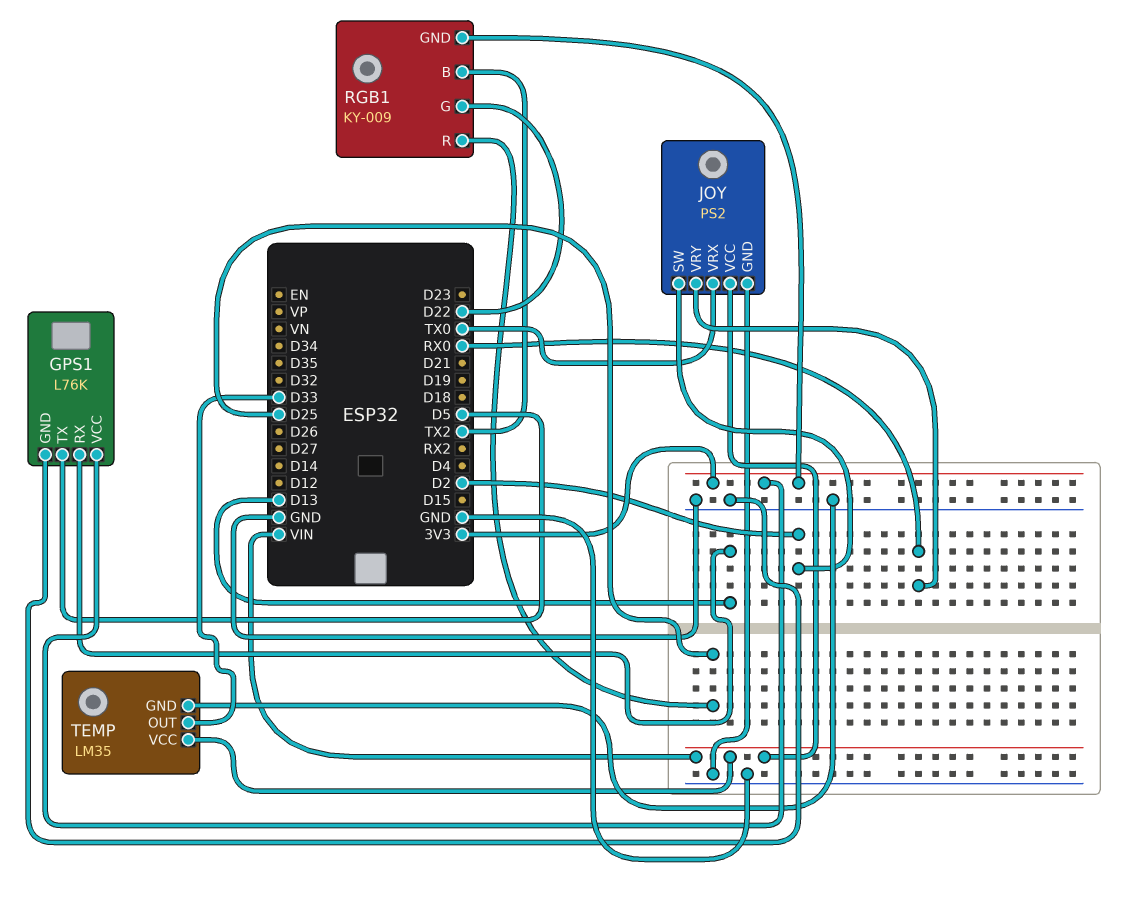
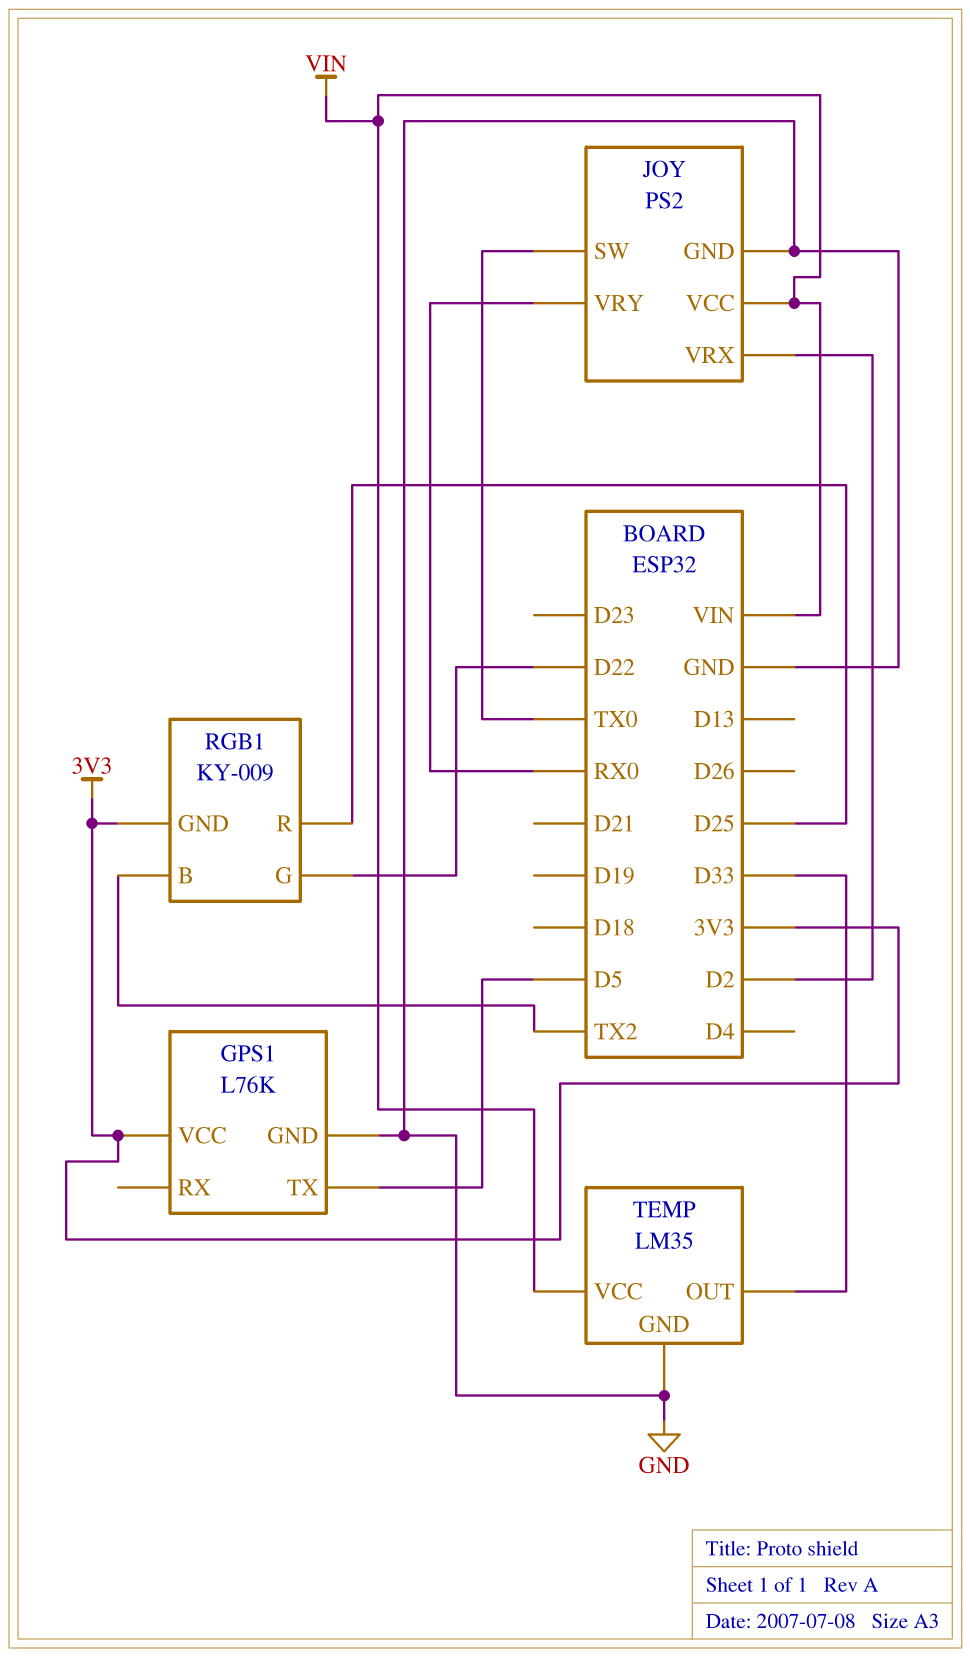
GPS1 pin RX: D13 -> none
JOY pin SW: D2 -> TX0
JOY pin VRX: TX0 -> D2

